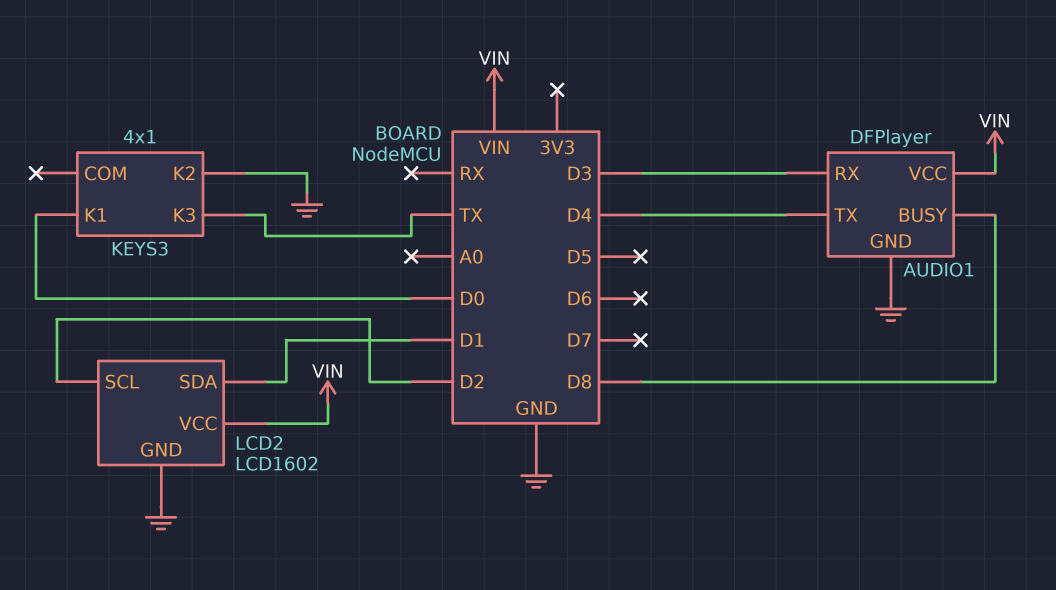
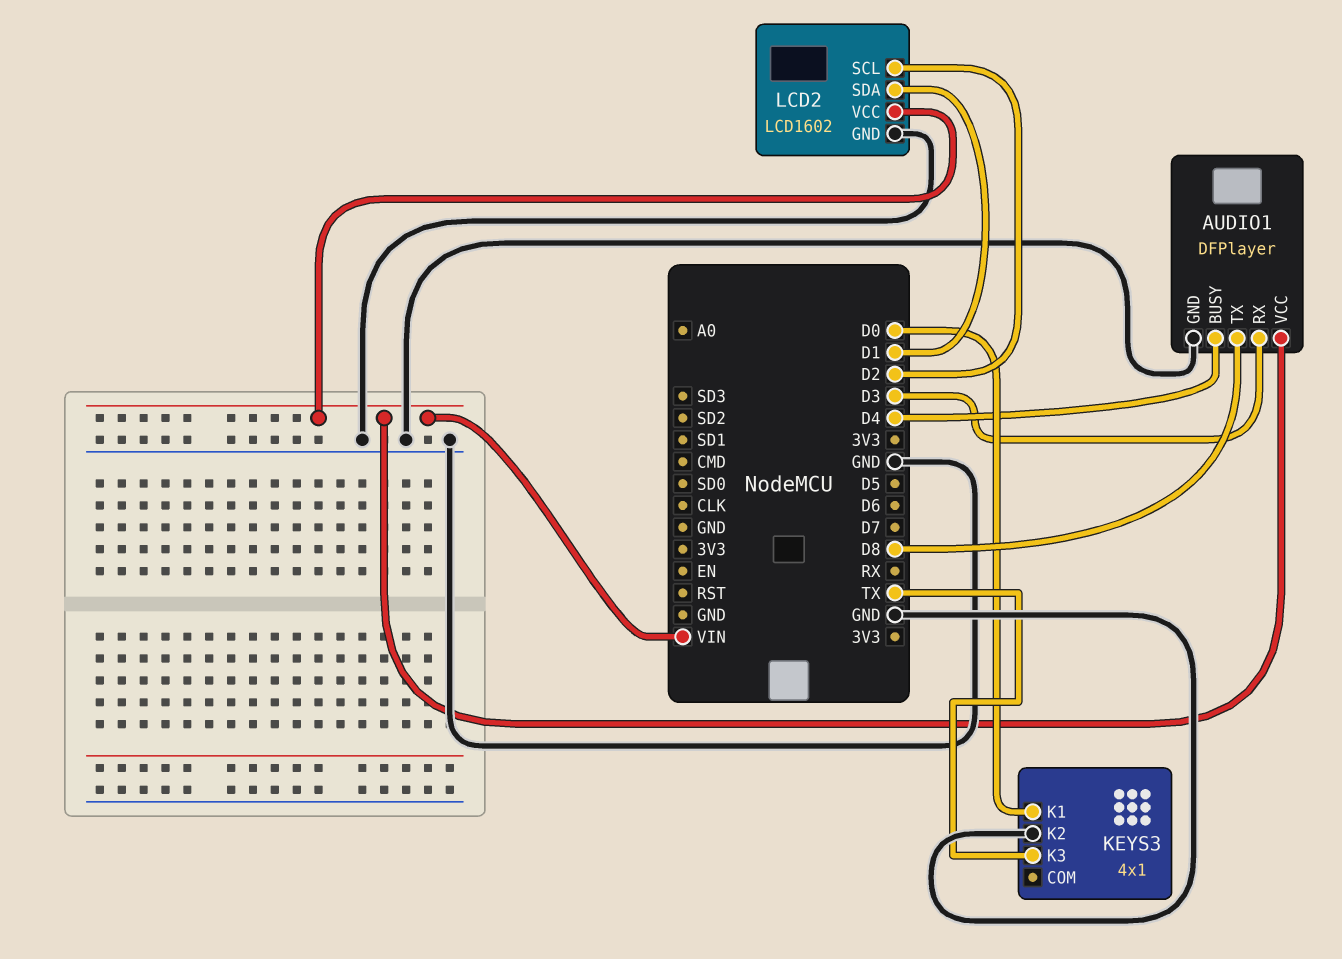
AUDIO1 pin BUSY: D8 -> D4
AUDIO1 pin TX: D4 -> D8

